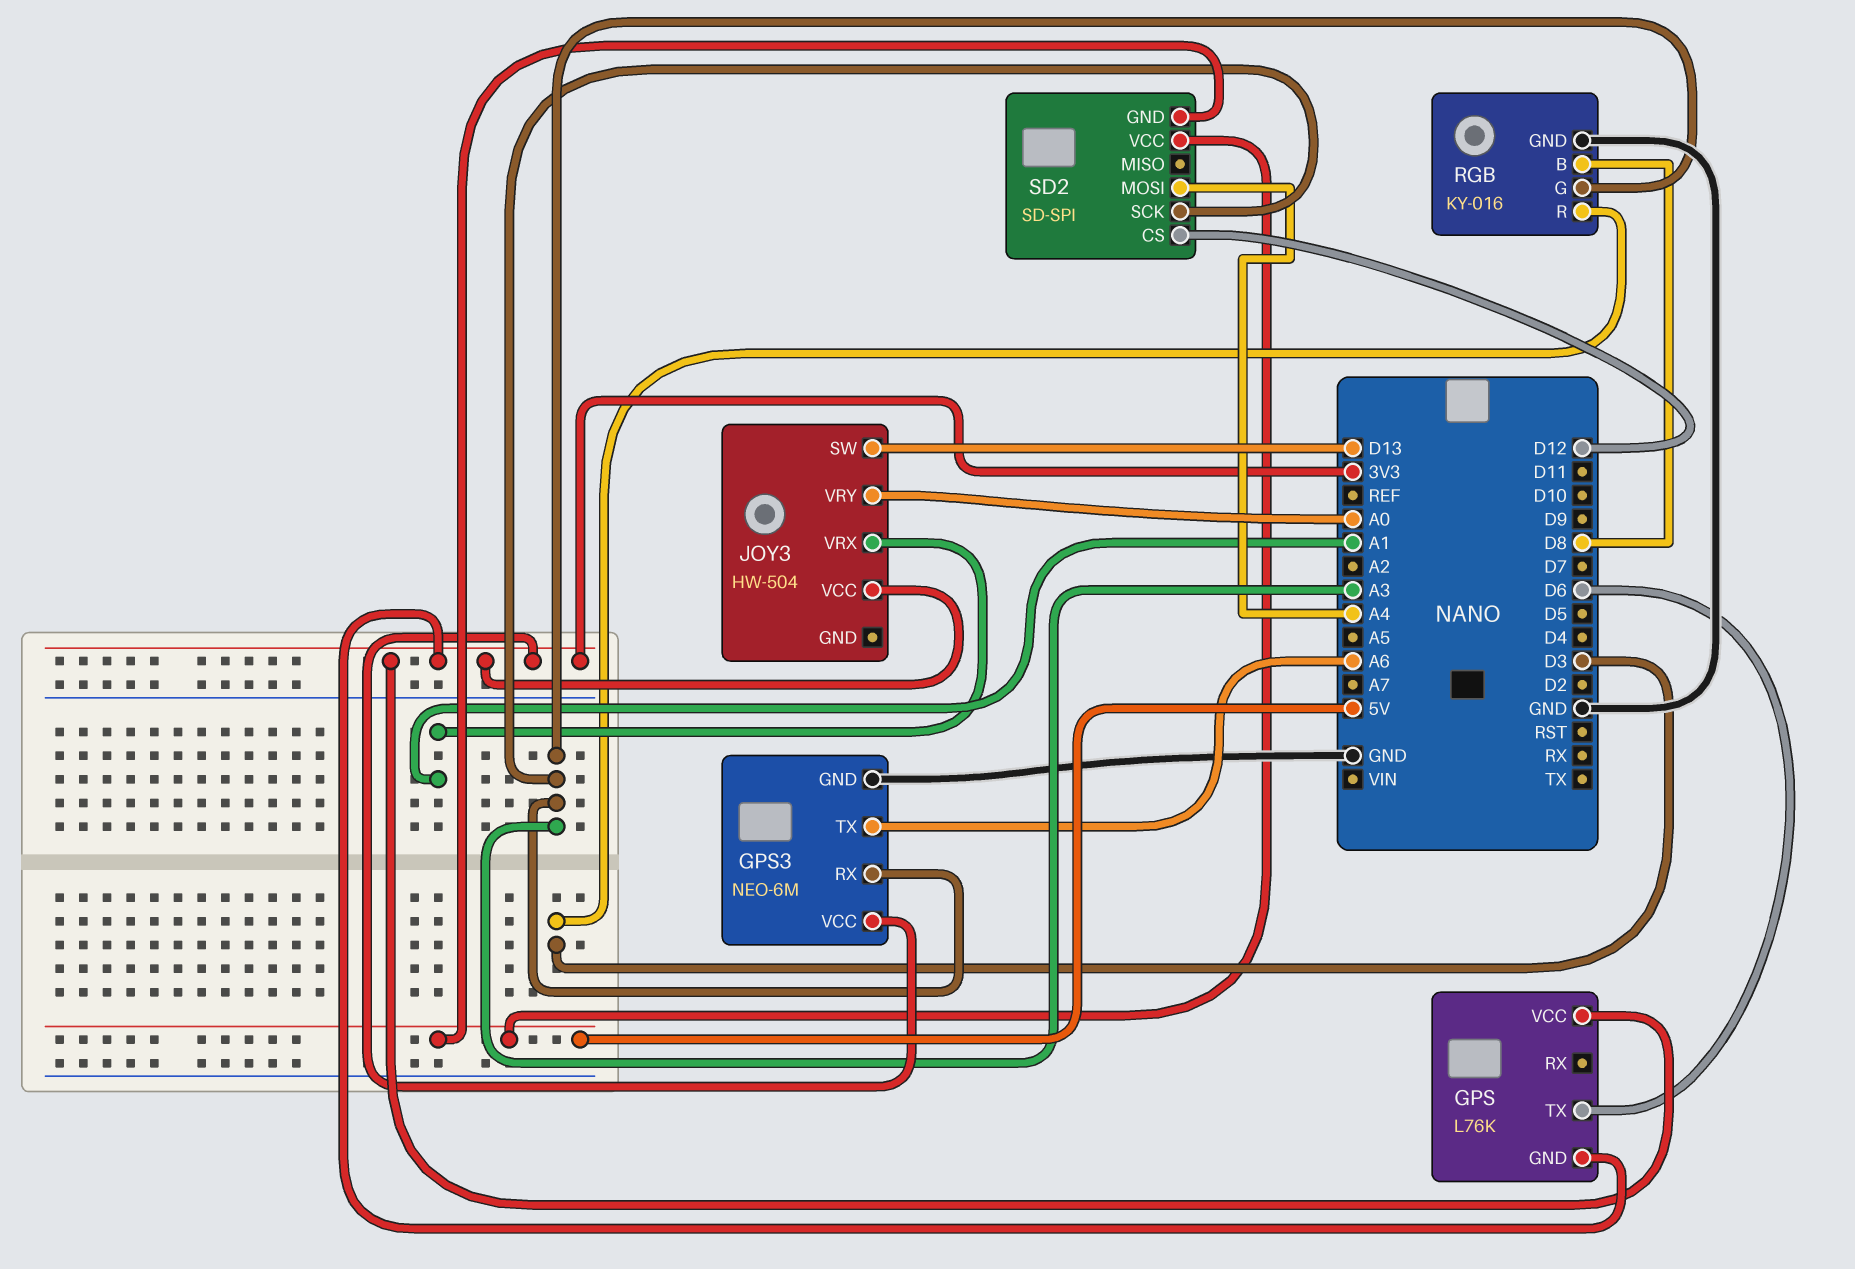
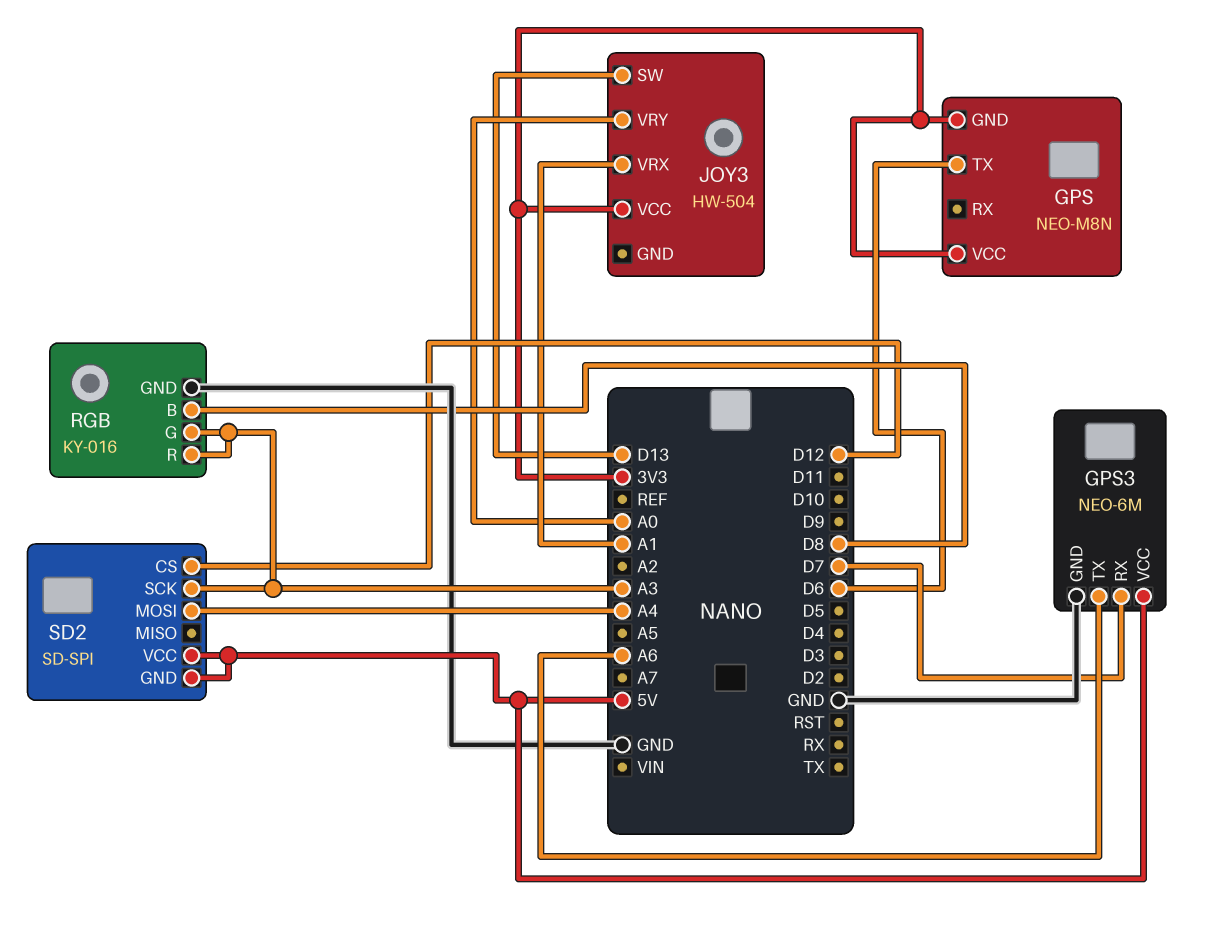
GPS: L76K -> NEO-M8N
GPS3 pin RX: A3 -> D7
GPS3 pin VCC: 3V3 -> 5V
RGB pin R: D3 -> A3

